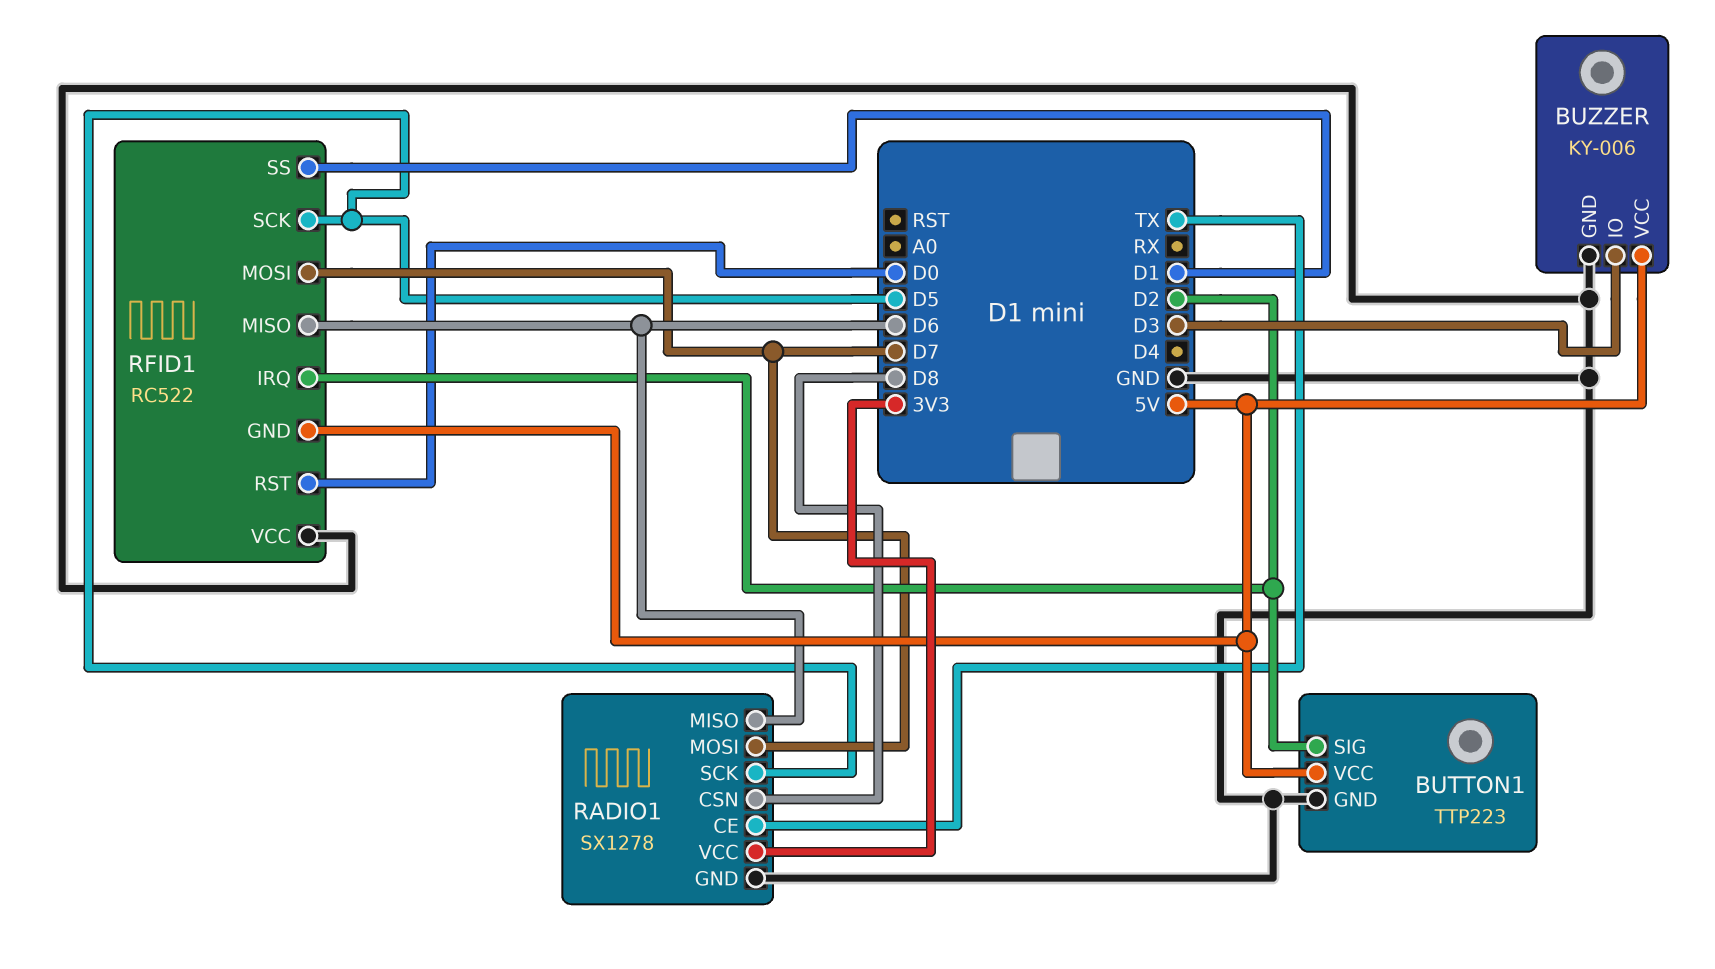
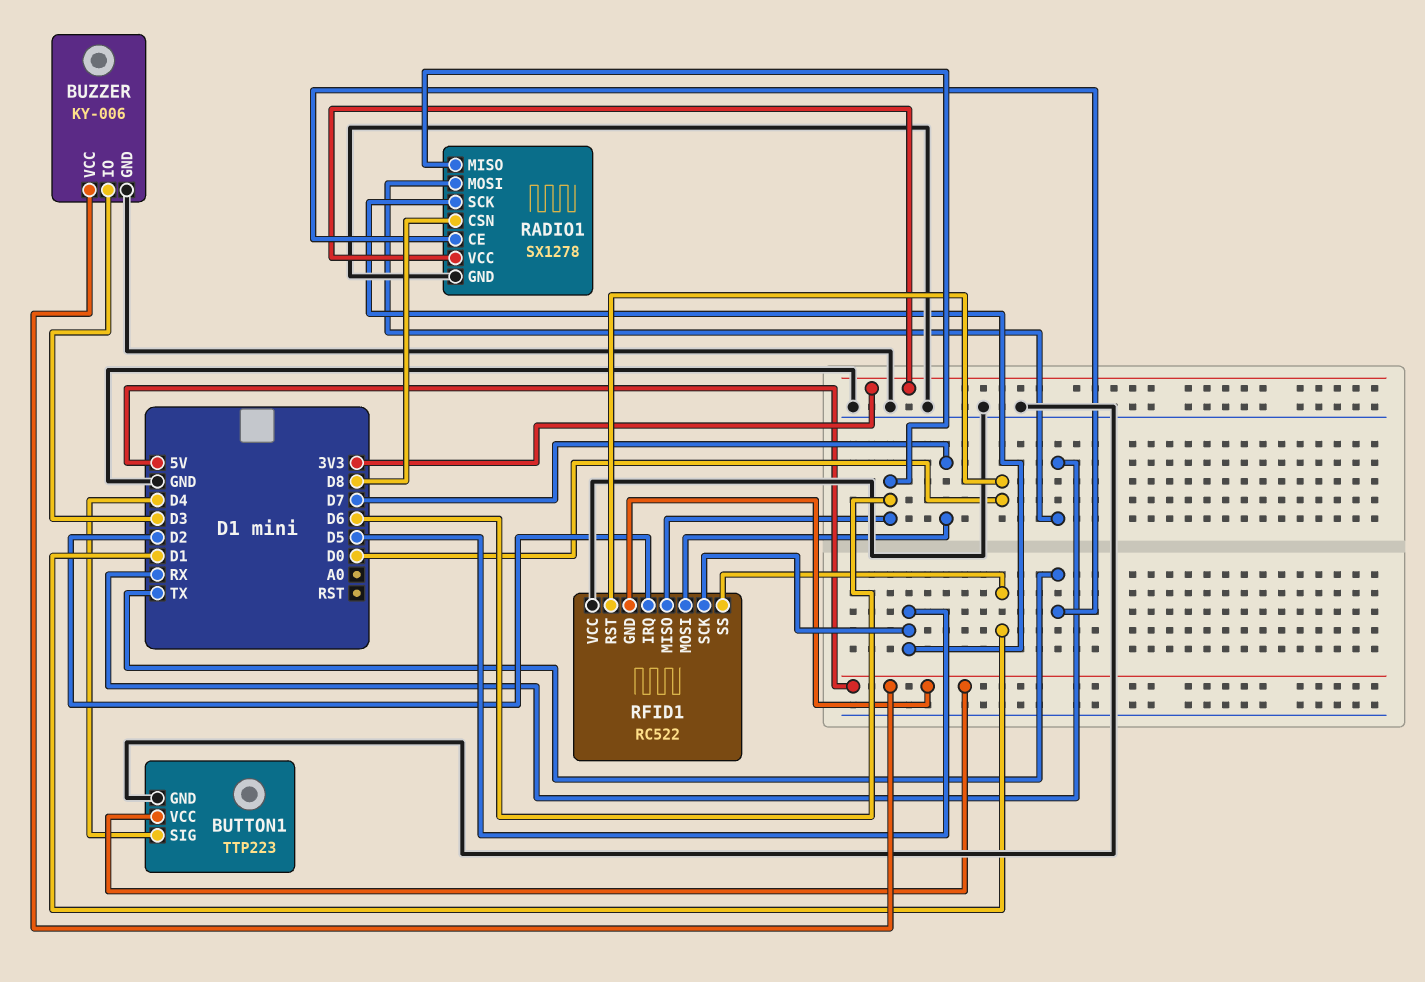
BUTTON1 pin SIG: D2 -> D4
RADIO1 pin MOSI: D7 -> RX

